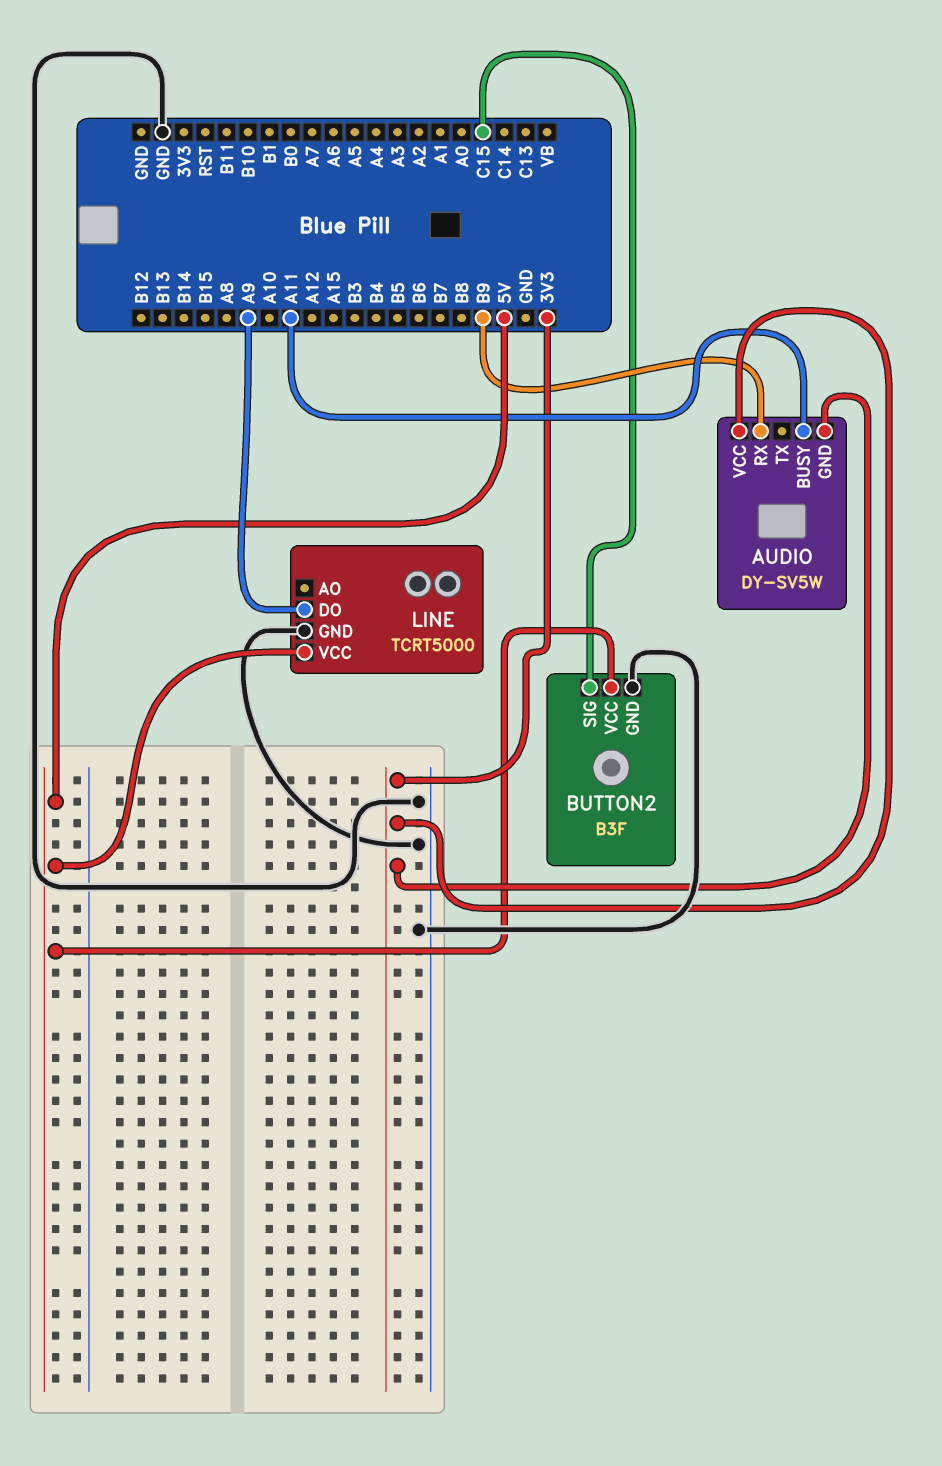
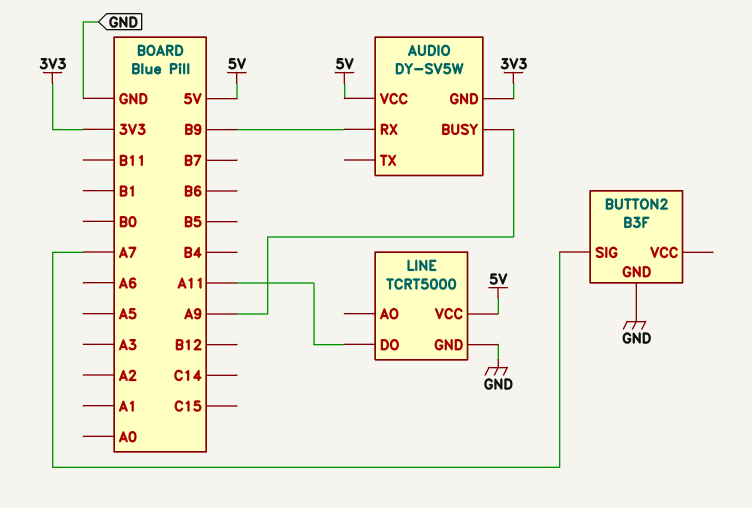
AUDIO pin BUSY: A11 -> A9
AUDIO pin VCC: 3V3 -> 5V
BUTTON2 pin SIG: C15 -> A7
BUTTON2 pin VCC: 5V -> none
LINE pin DO: A9 -> A11

